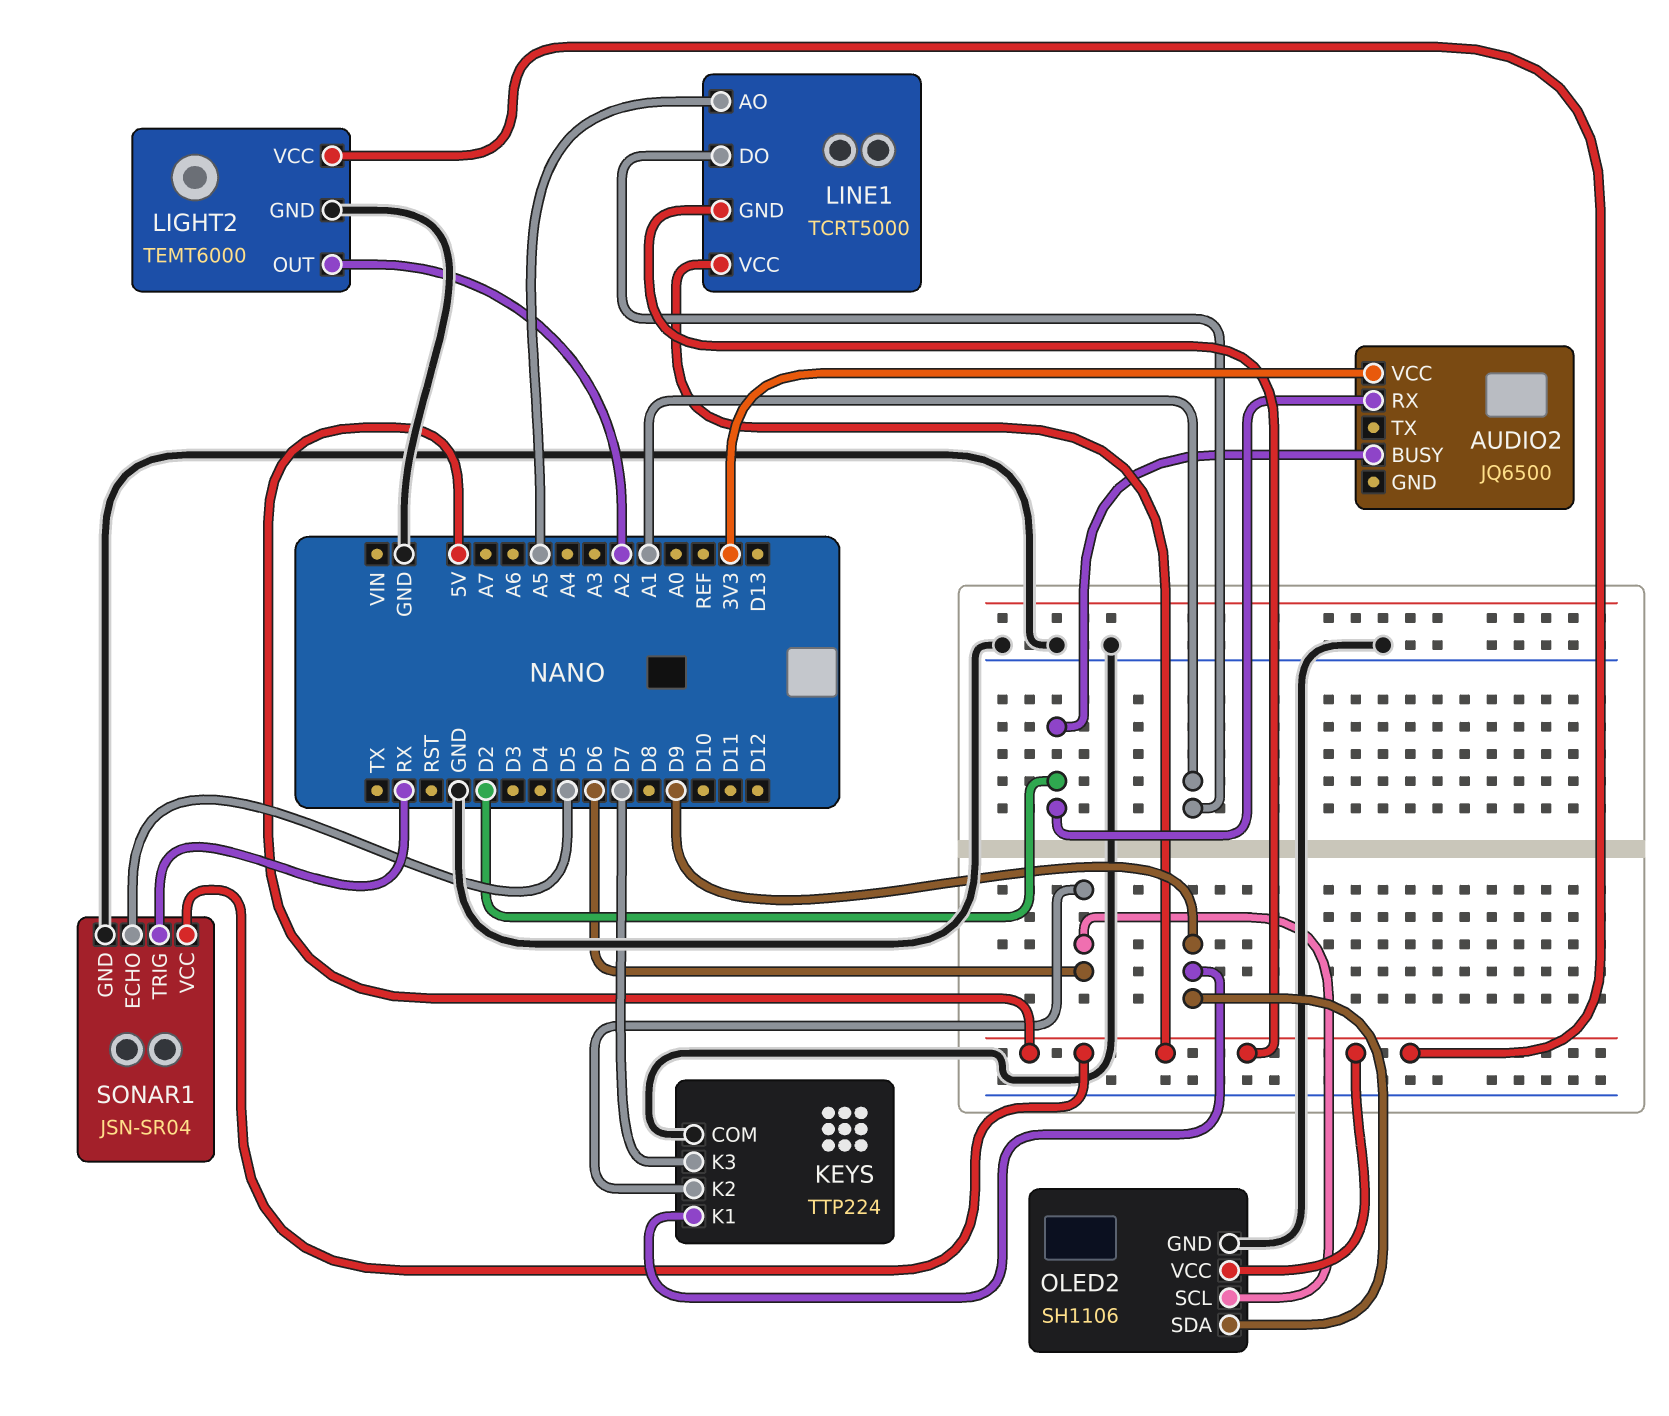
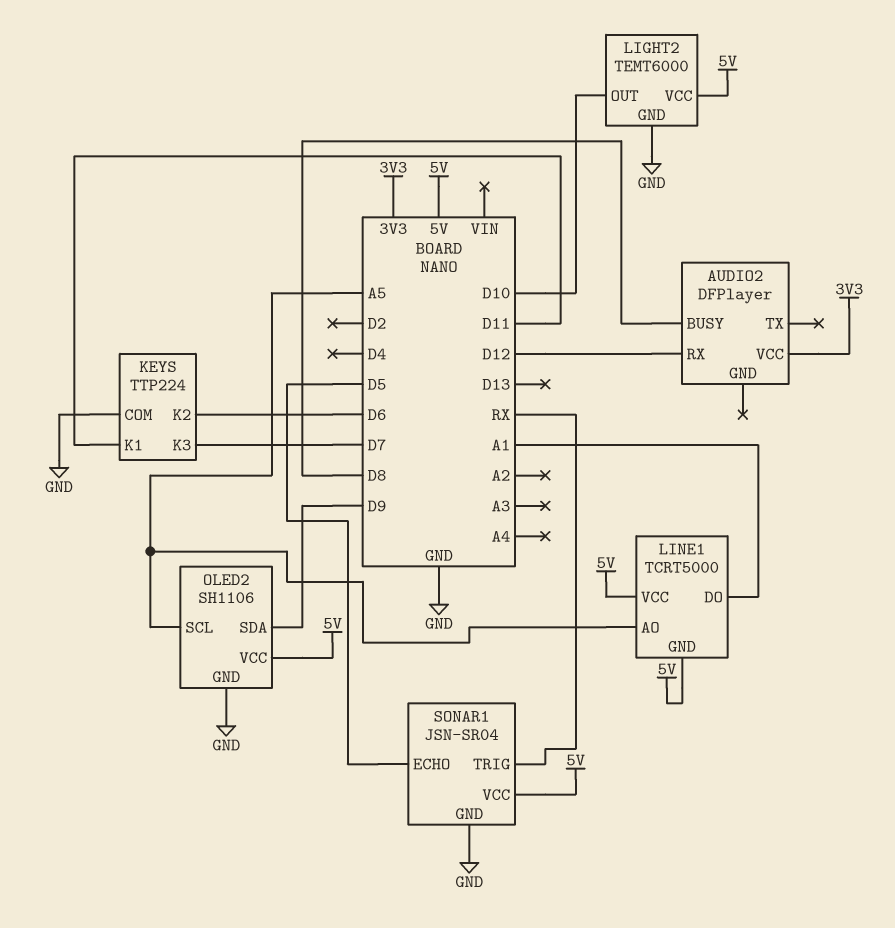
AUDIO2: JQ6500 -> DFPlayer
AUDIO2 pin BUSY: D2 -> D8
AUDIO2 pin RX: D2 -> D12
KEYS pin K1: D9 -> D11
LIGHT2 pin OUT: A2 -> D10
OLED2 pin SCL: D6 -> A5

